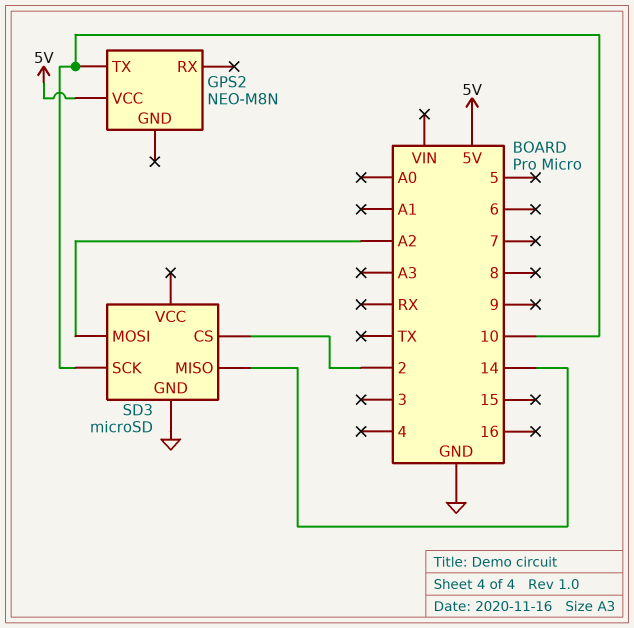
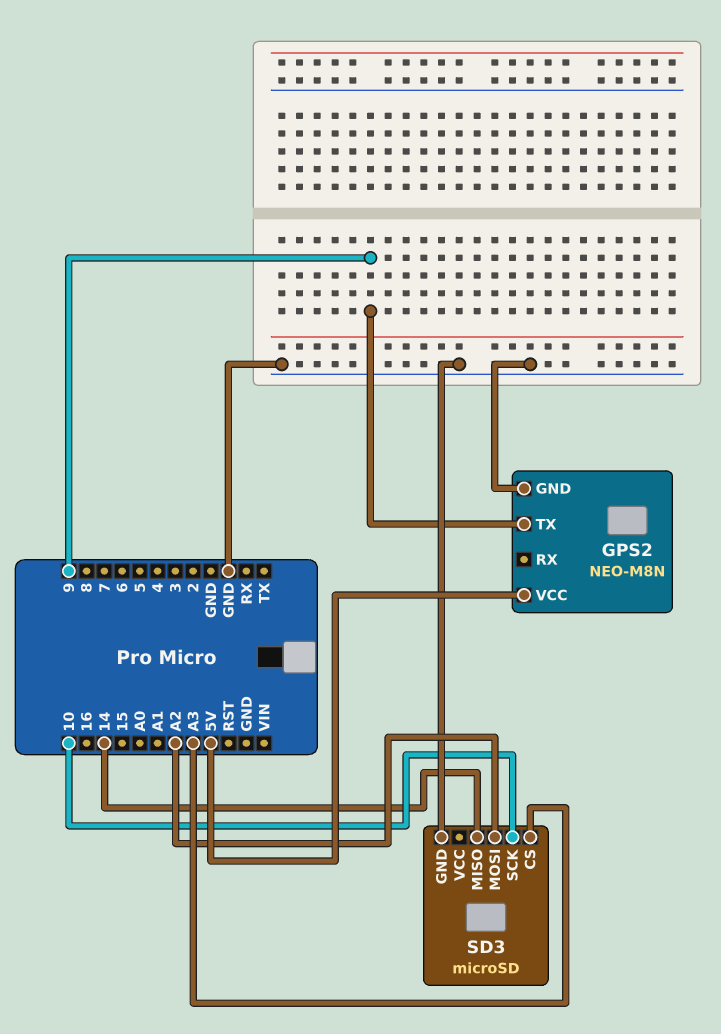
GPS2 pin GND: none -> GND
GPS2 pin TX: 10 -> 9
SD3 pin CS: 2 -> A3

